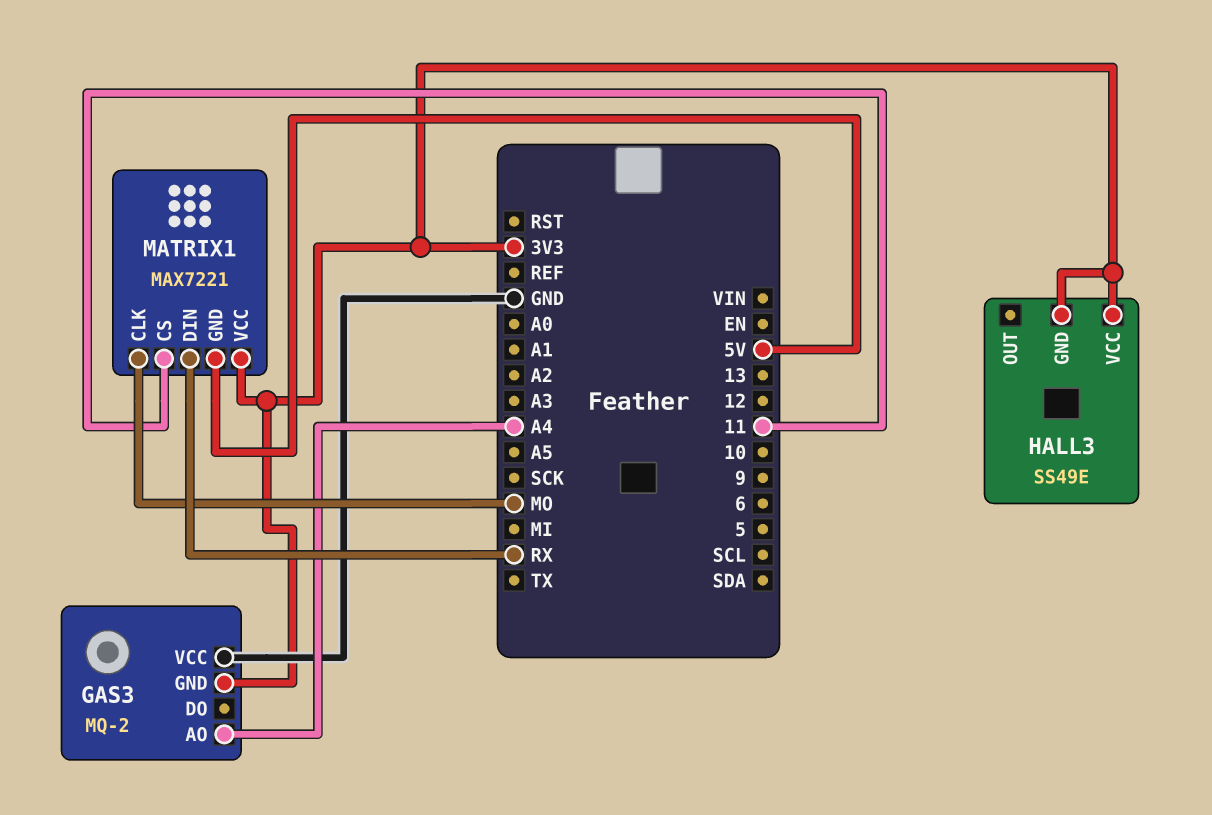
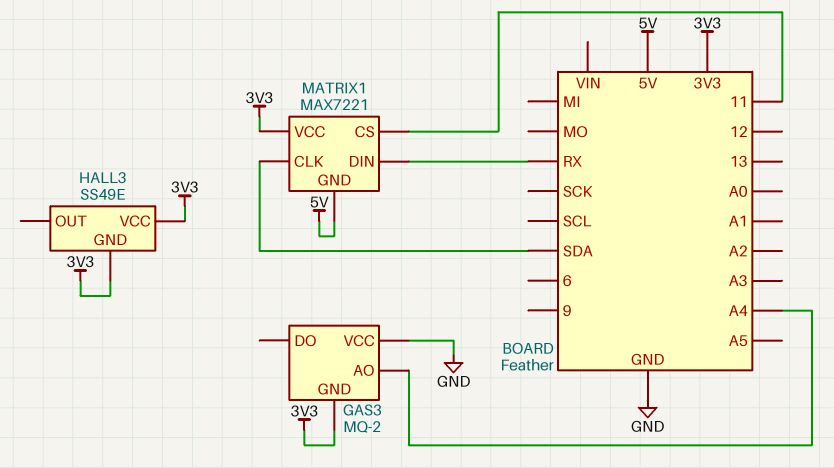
MATRIX1 pin CLK: MO -> SDA

